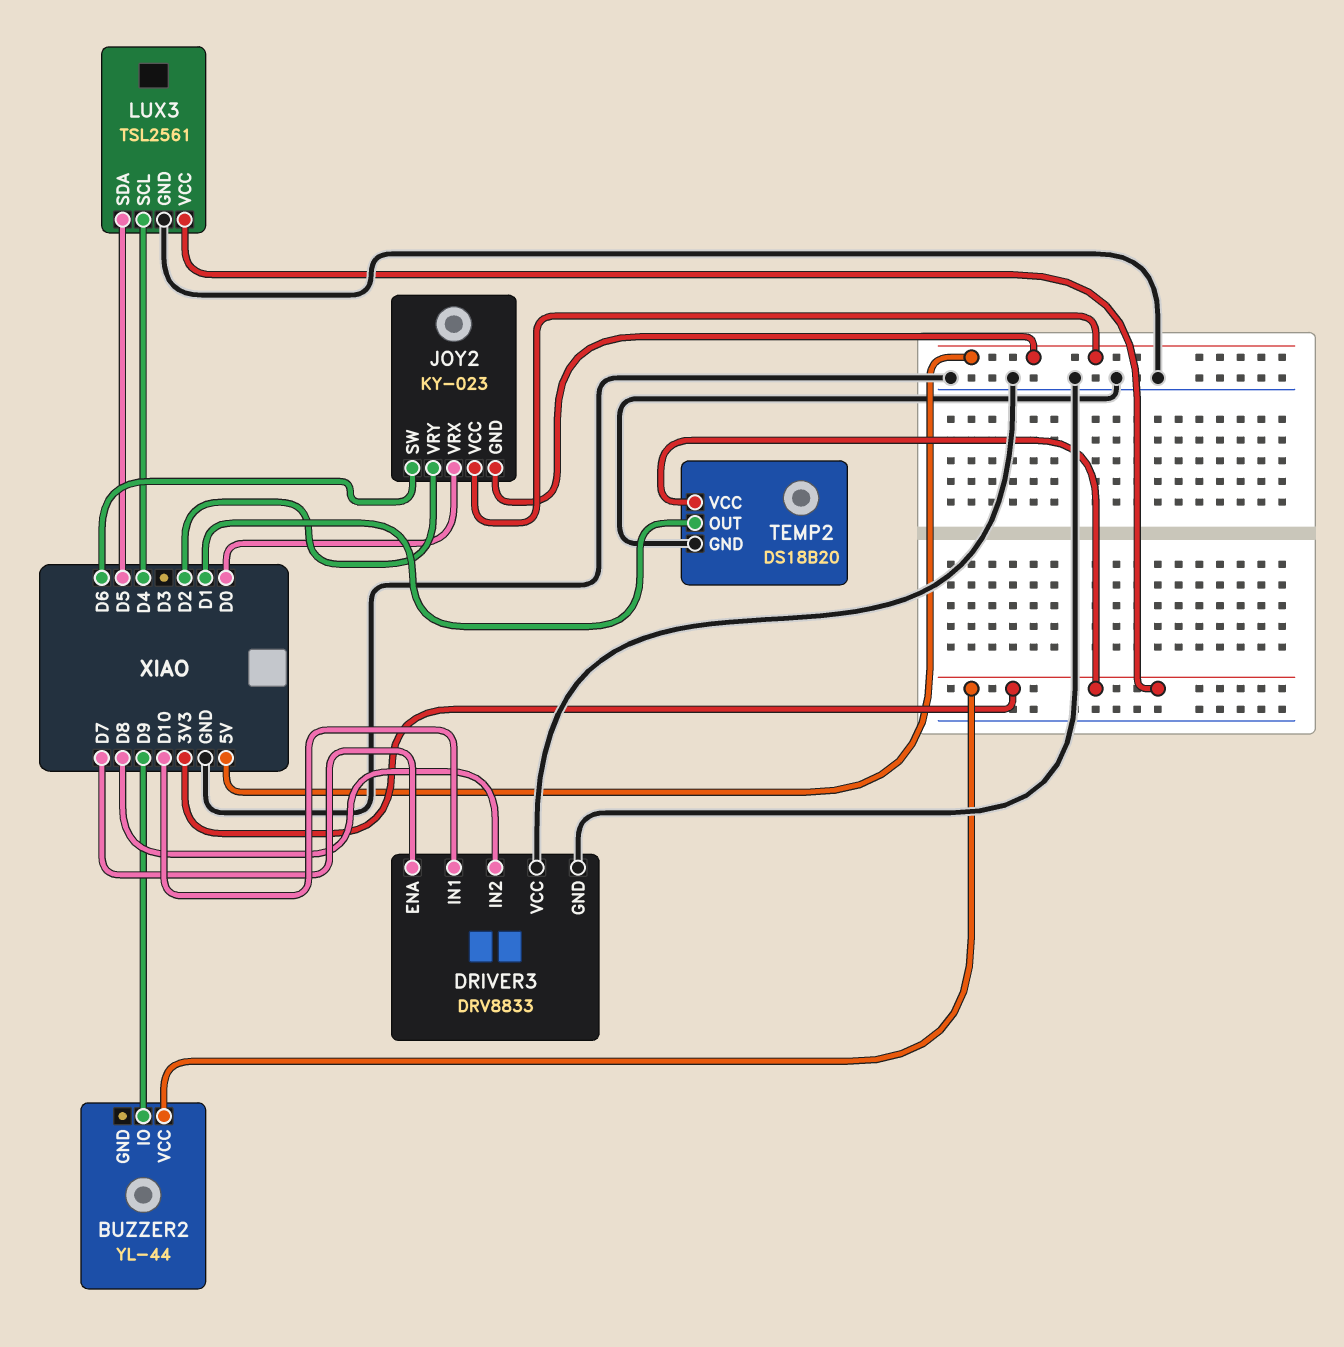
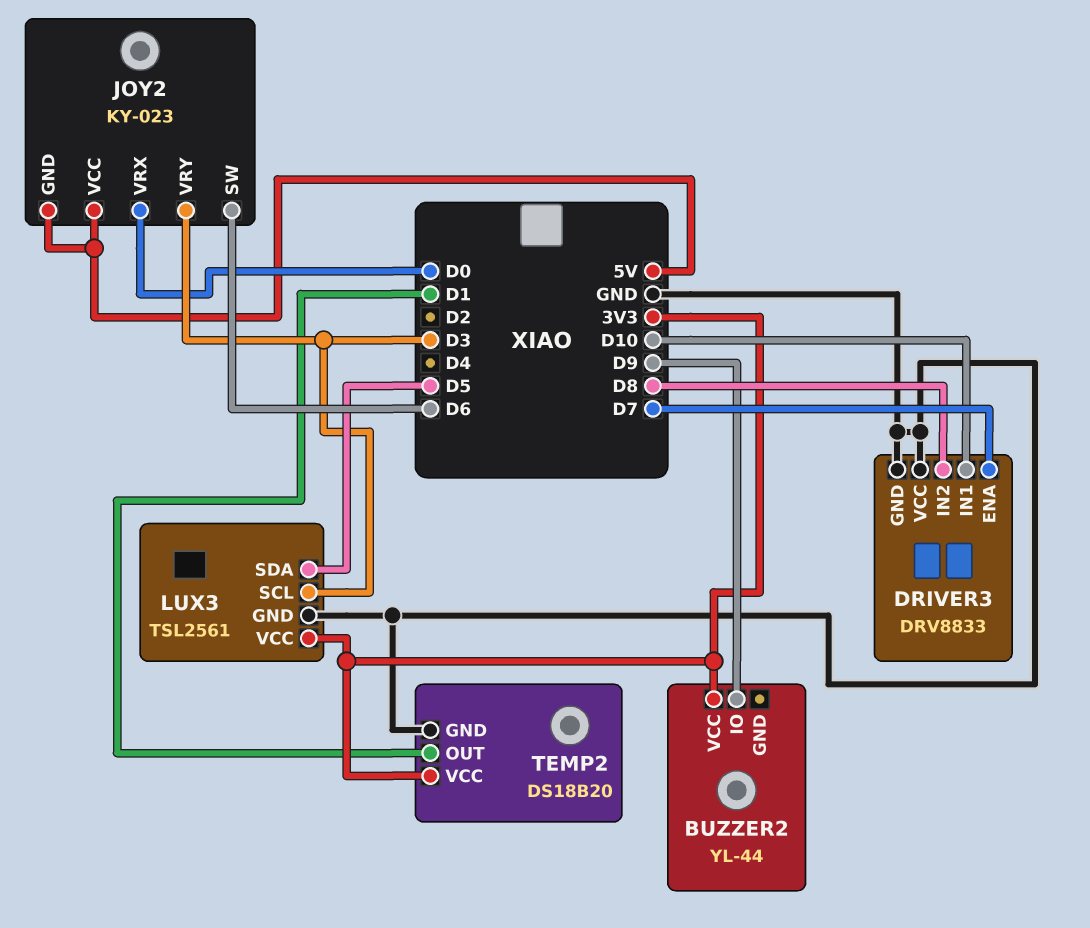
JOY2 pin VRY: D2 -> D3
LUX3 pin SCL: D4 -> D3

